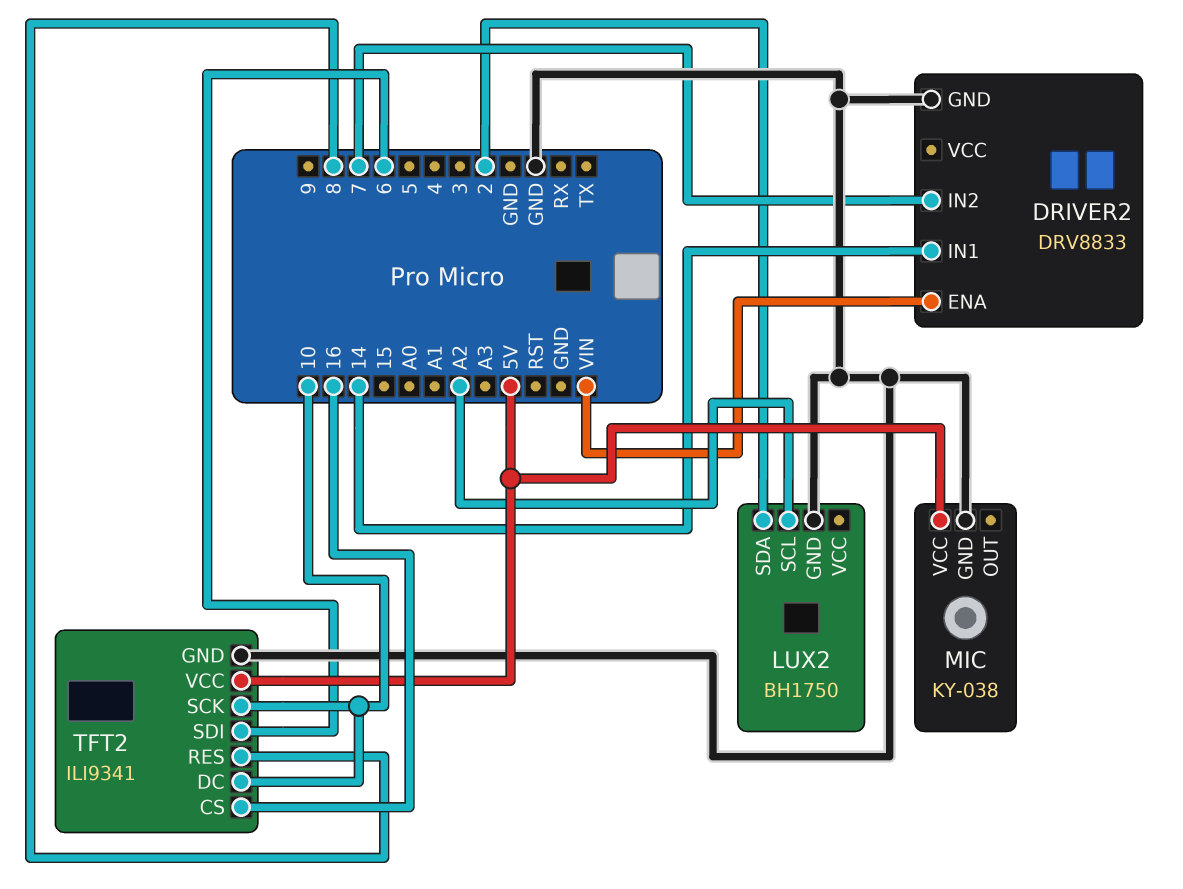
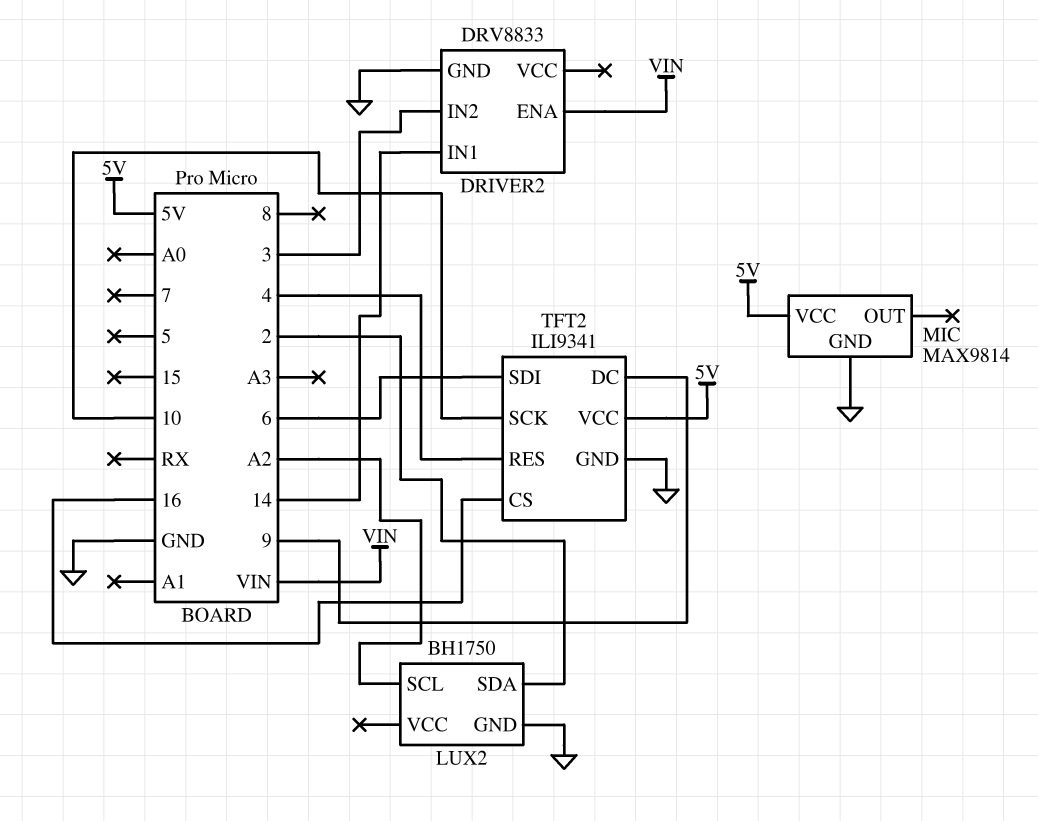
DRIVER2 pin IN2: 7 -> 3
MIC: KY-038 -> MAX9814
TFT2 pin DC: 10 -> 9
TFT2 pin RES: 8 -> 4

